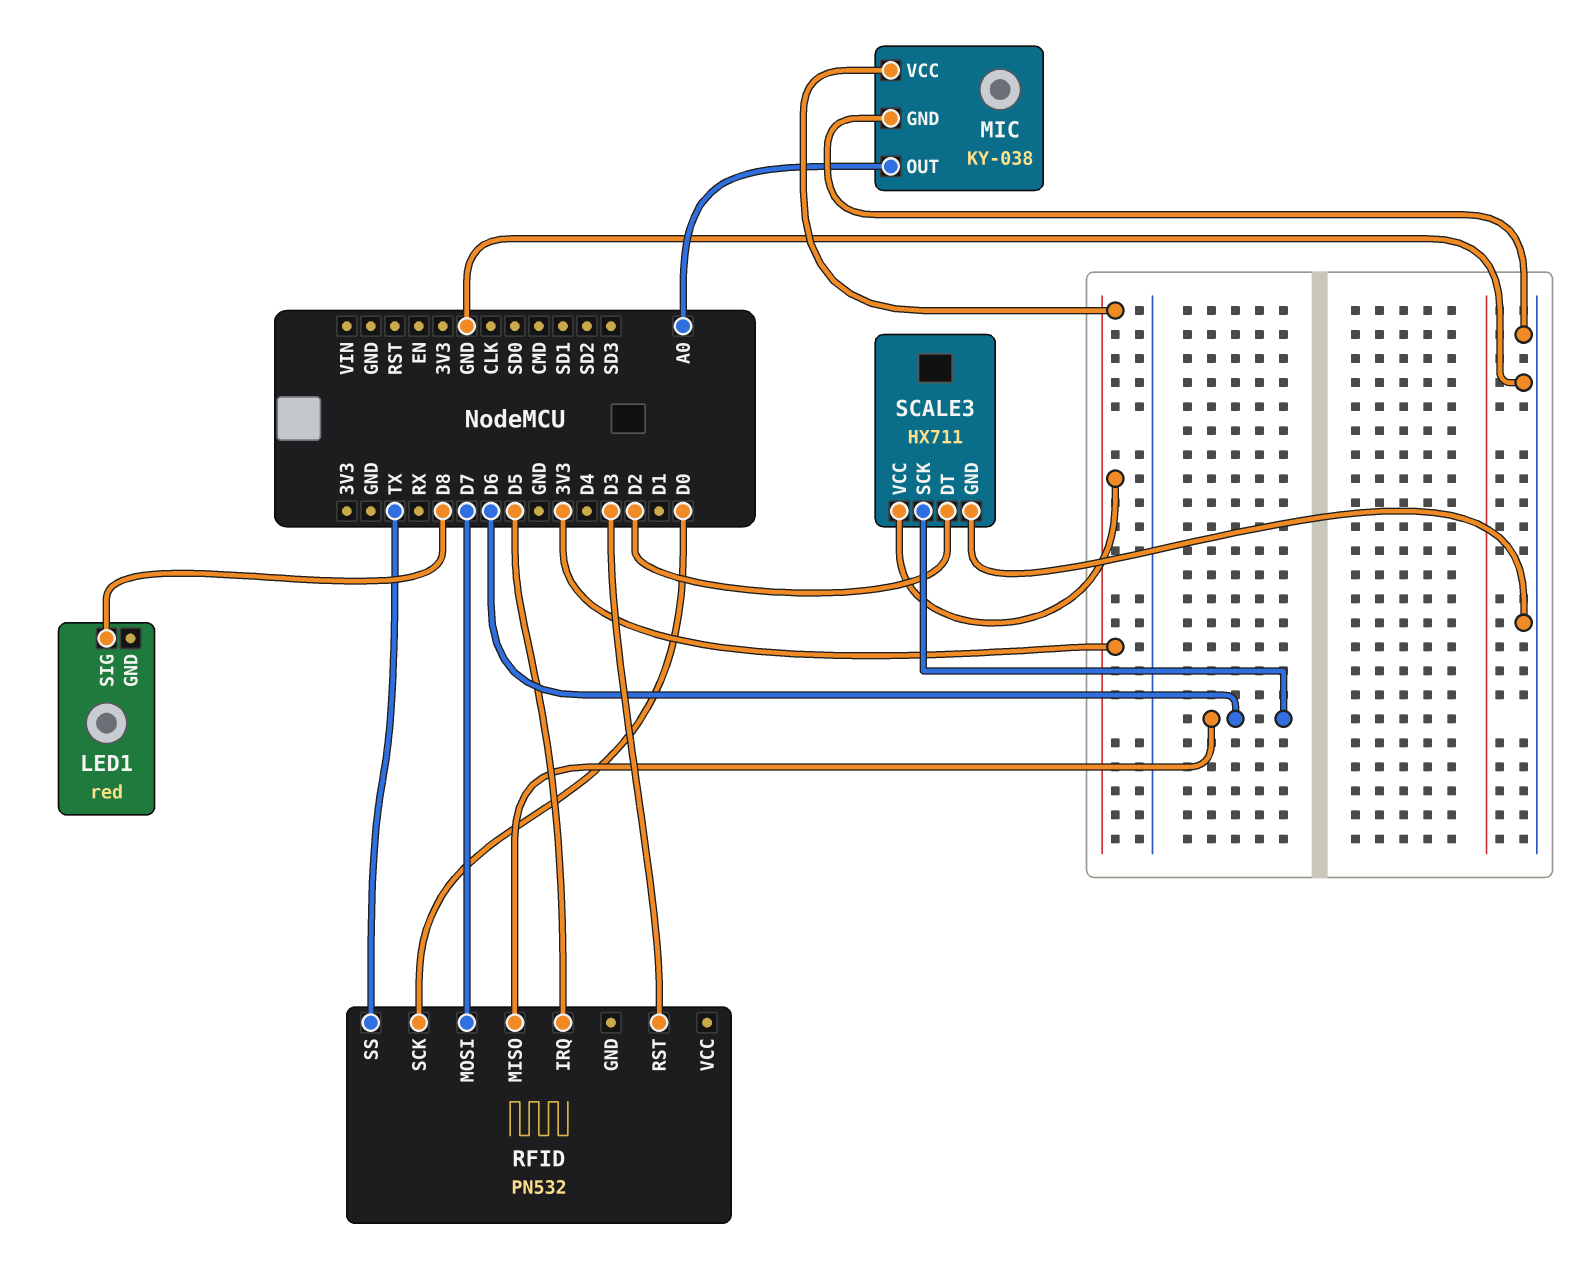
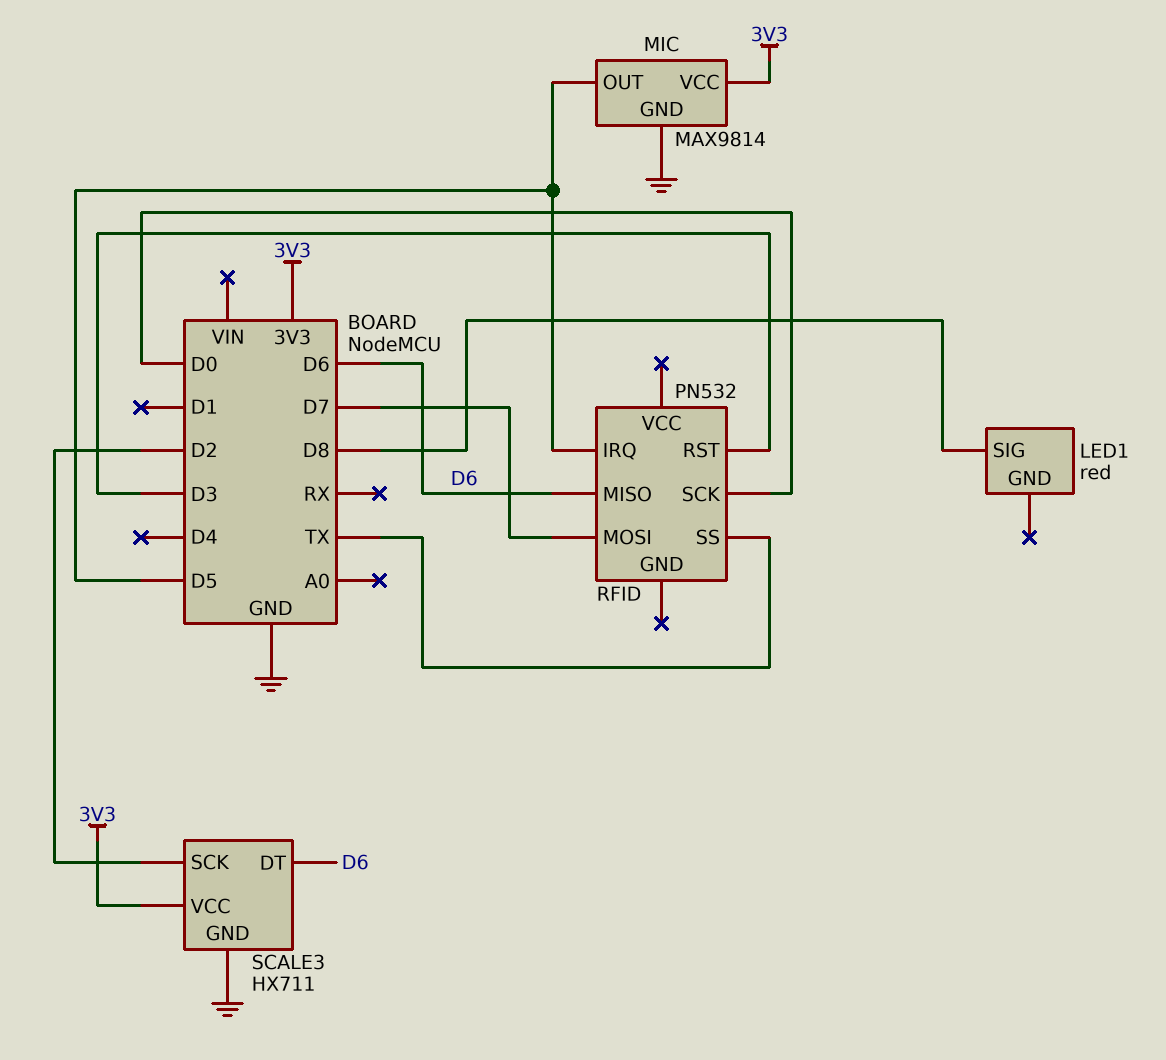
MIC: KY-038 -> MAX9814
MIC pin OUT: A0 -> D5
SCALE3 pin DT: D2 -> D6
SCALE3 pin SCK: D6 -> D2

